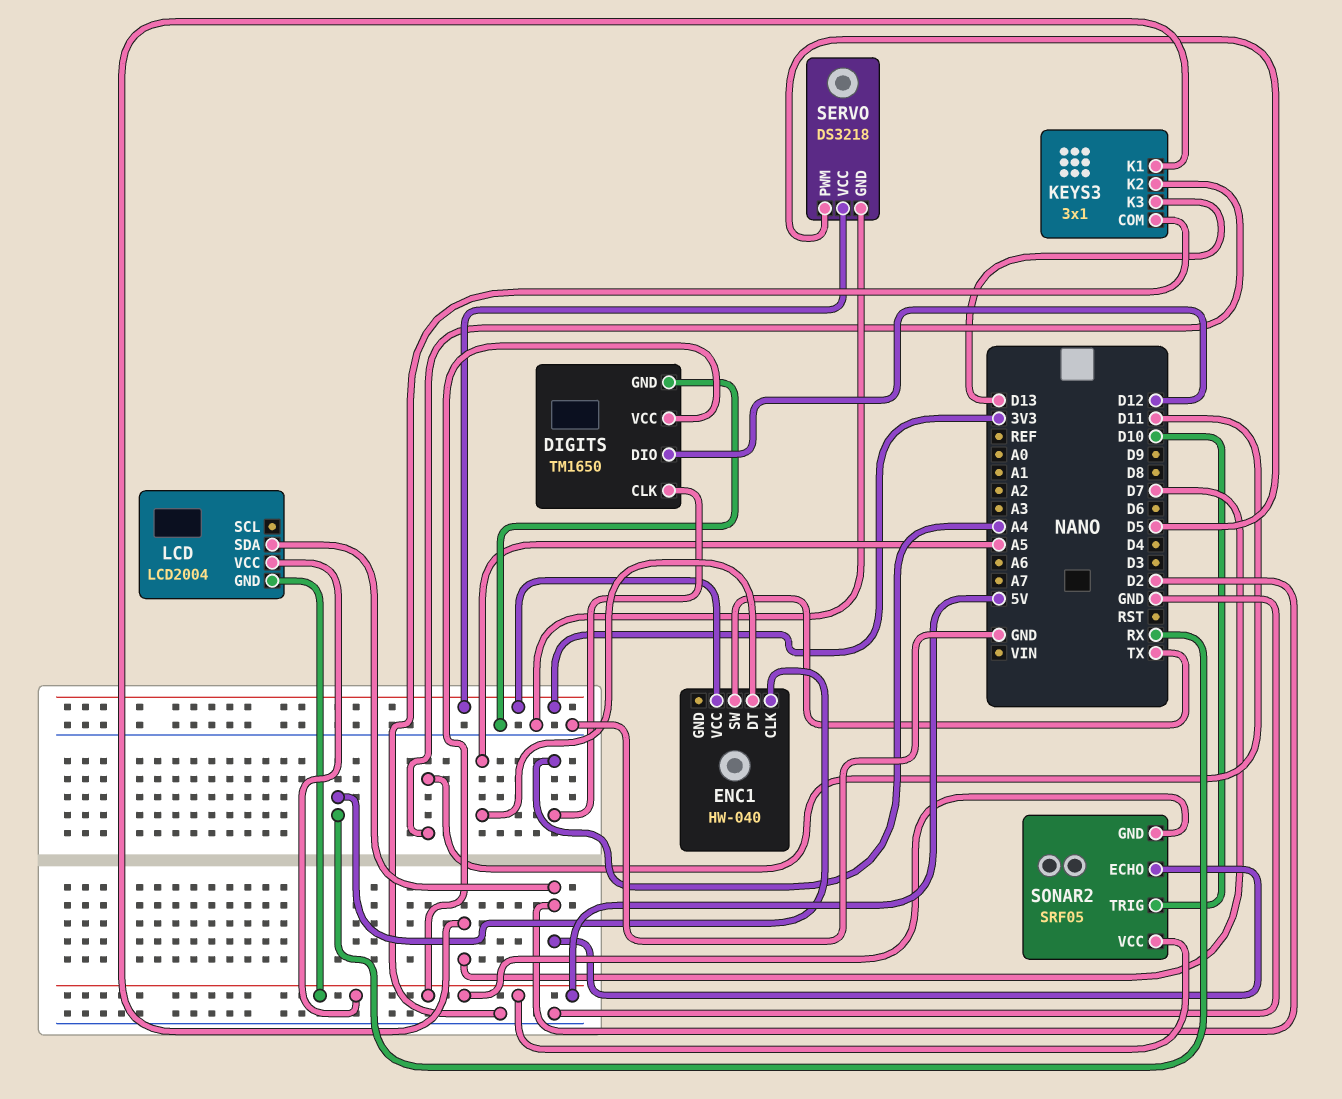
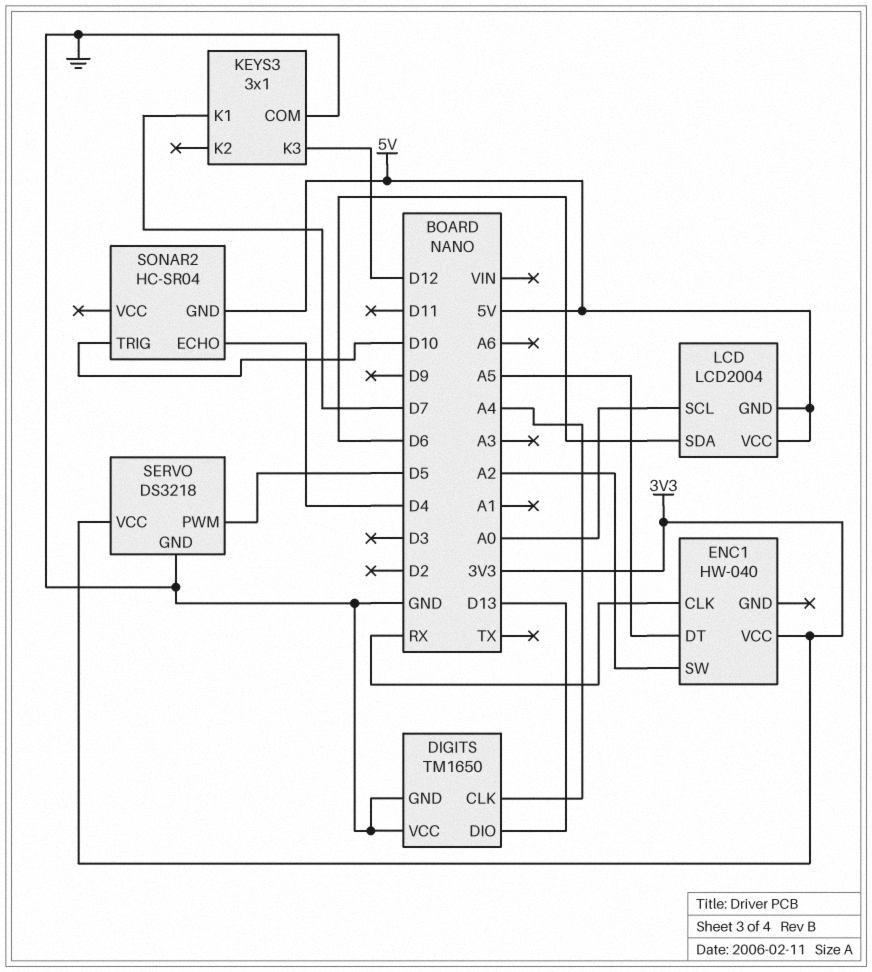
DIGITS pin DIO: D12 -> D13
DIGITS pin VCC: 5V -> GND
ENC1 pin SW: TX -> A2
KEYS3 pin K2: D11 -> none
KEYS3 pin K3: D13 -> D12
LCD pin SCL: none -> A0
LCD pin SDA: D2 -> D6
SONAR2: SRF05 -> HC-SR04
SONAR2 pin ECHO: D2 -> D4
SONAR2 pin VCC: 5V -> none

